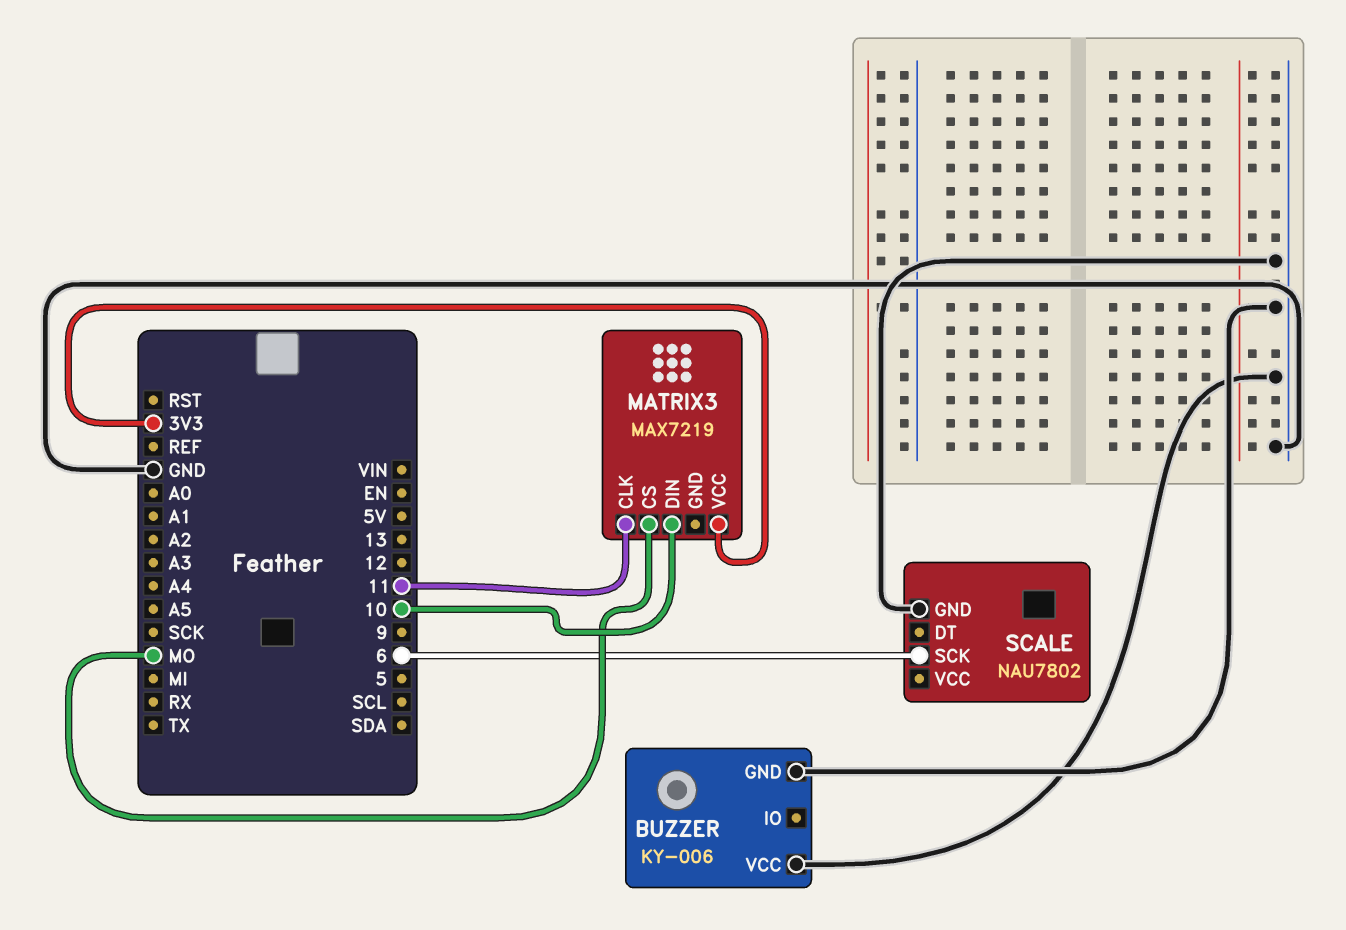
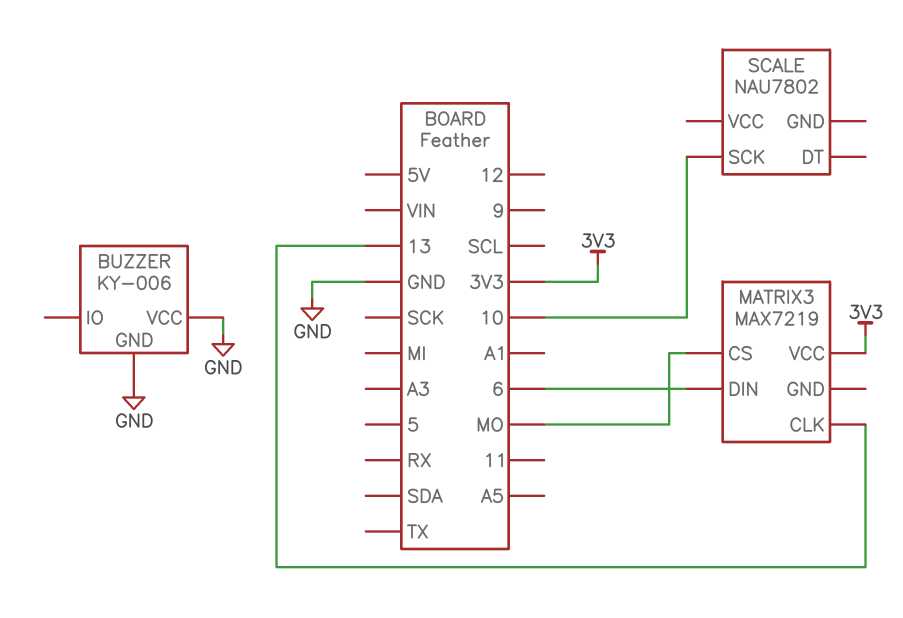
MATRIX3 pin CLK: 11 -> 13
MATRIX3 pin DIN: 10 -> 6
SCALE pin GND: GND -> none
SCALE pin SCK: 6 -> 10

